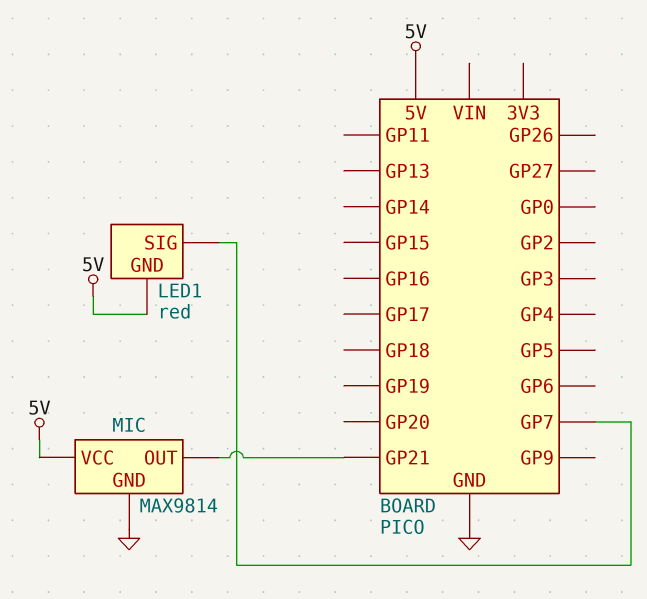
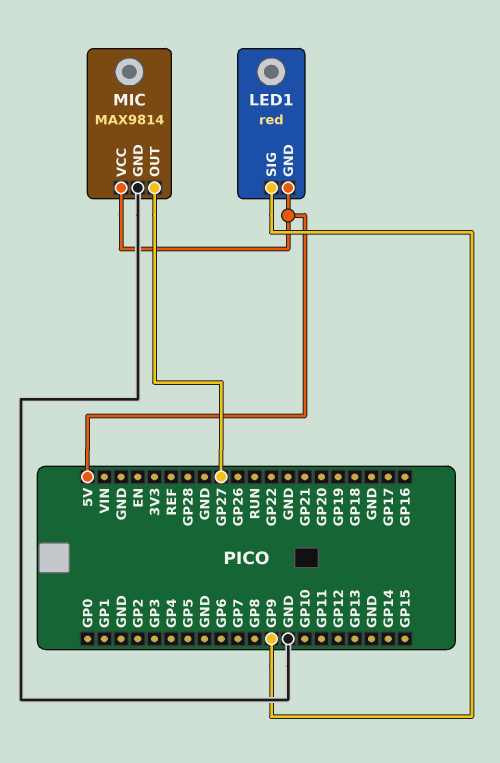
LED1 pin SIG: GP7 -> GP9
MIC pin OUT: GP21 -> GP27

